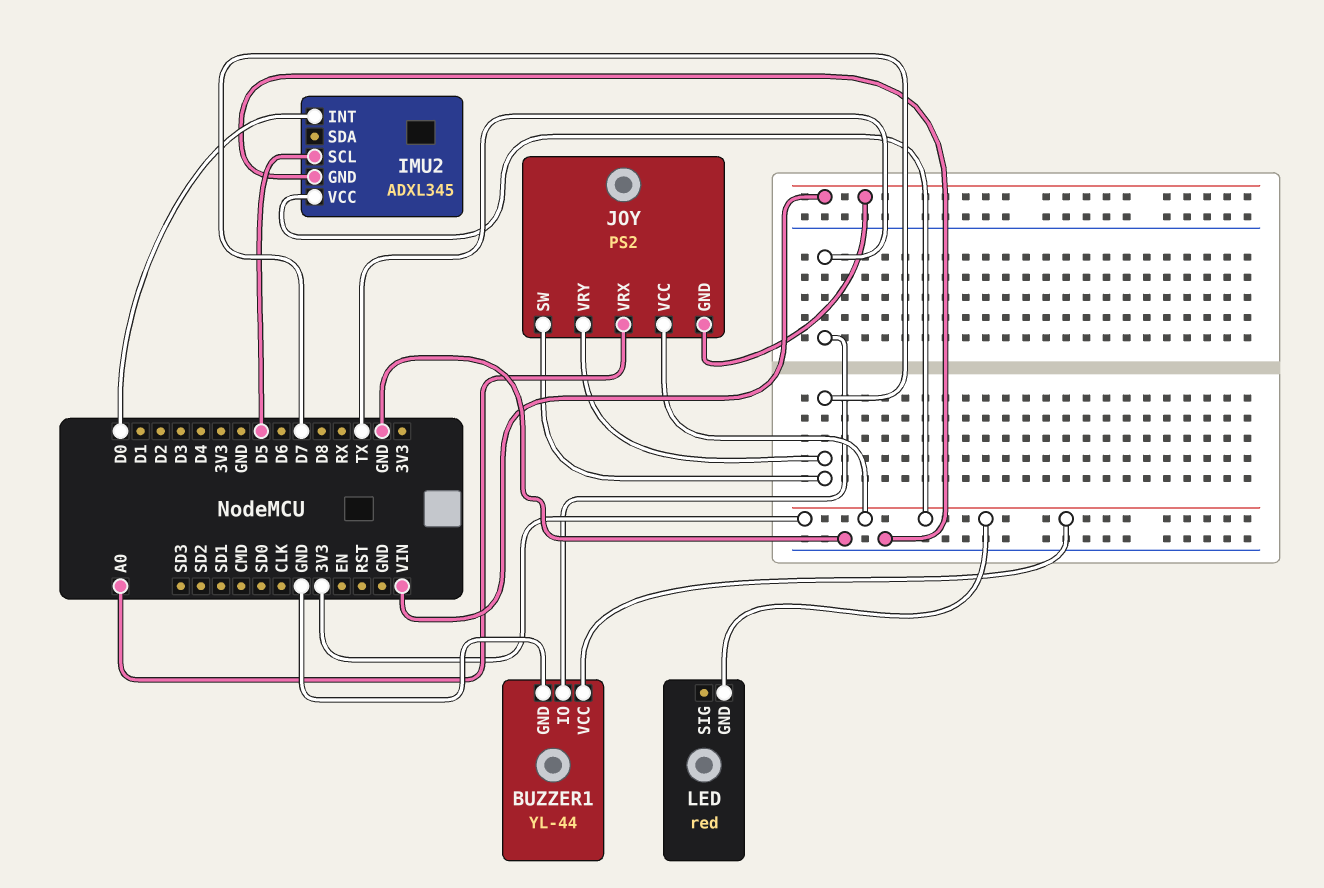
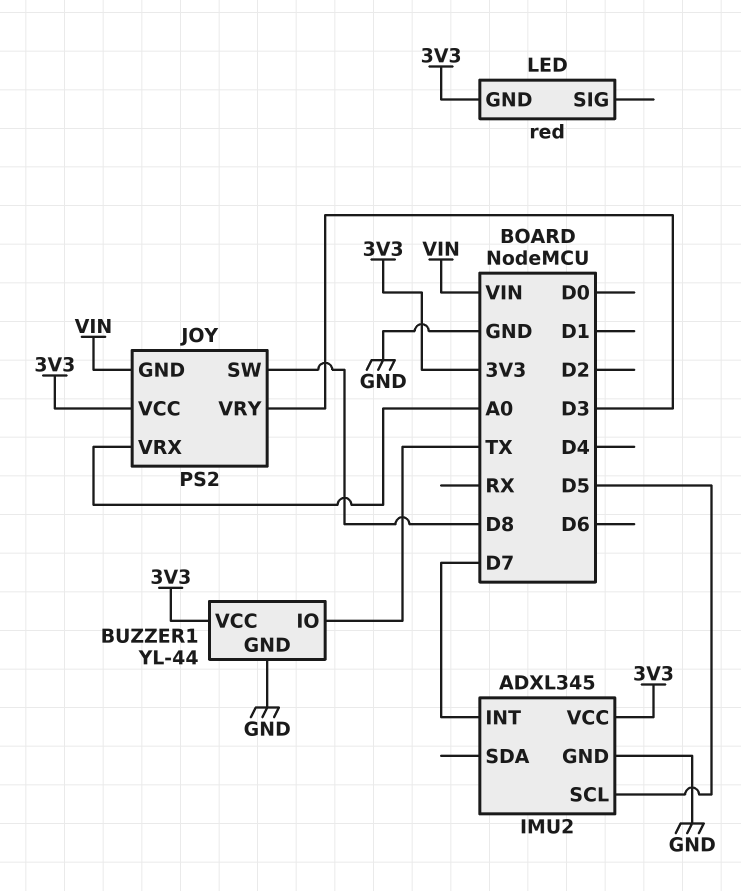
IMU2 pin INT: D0 -> D7
JOY pin SW: D7 -> D8
JOY pin VRY: D7 -> D3

